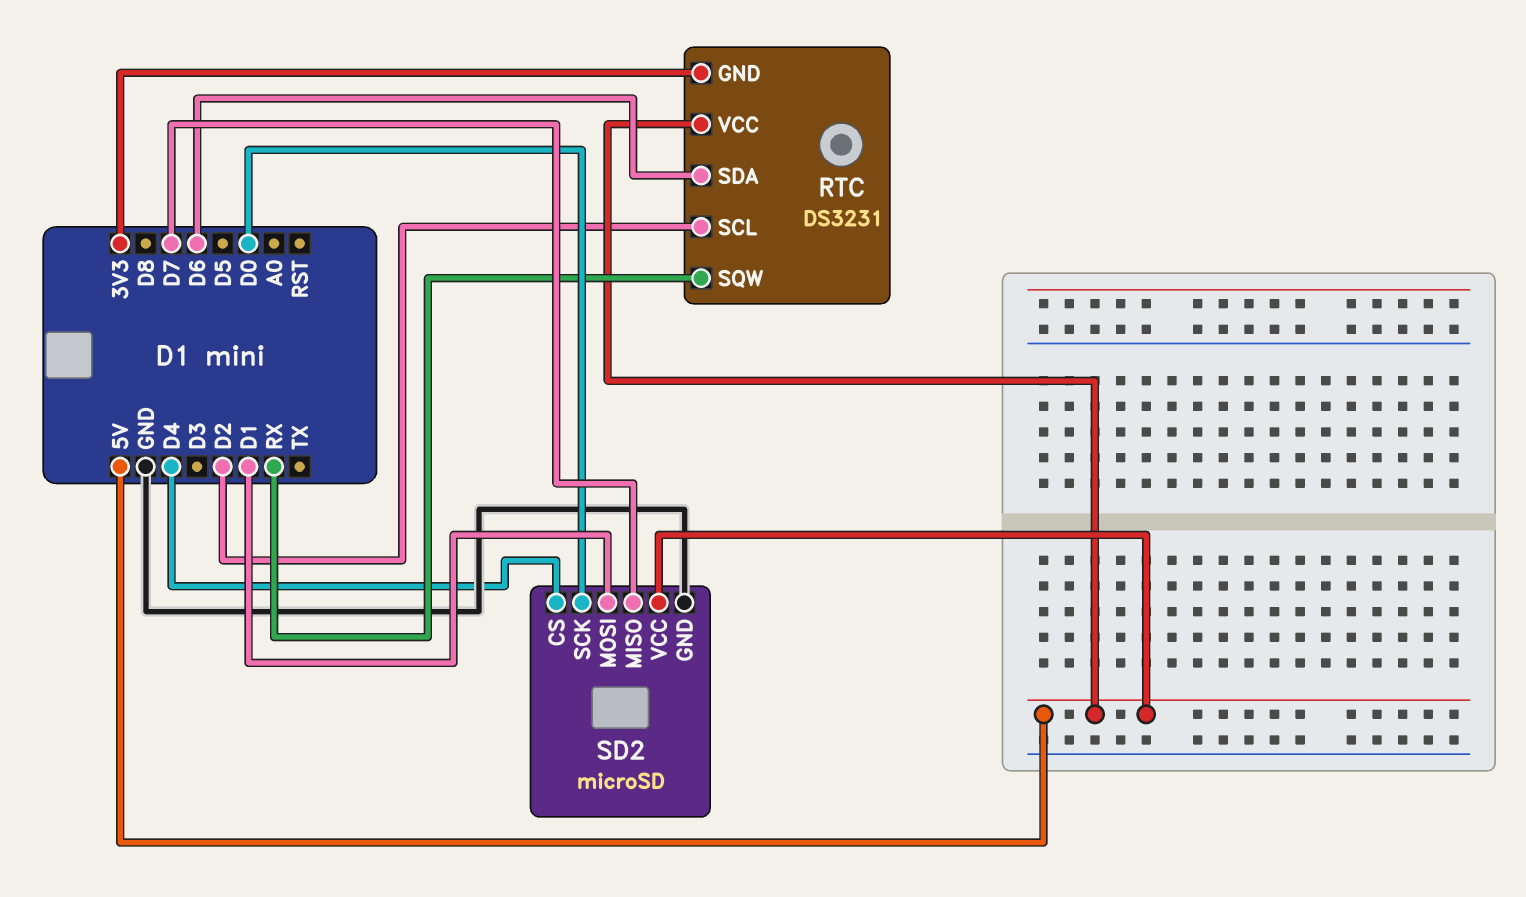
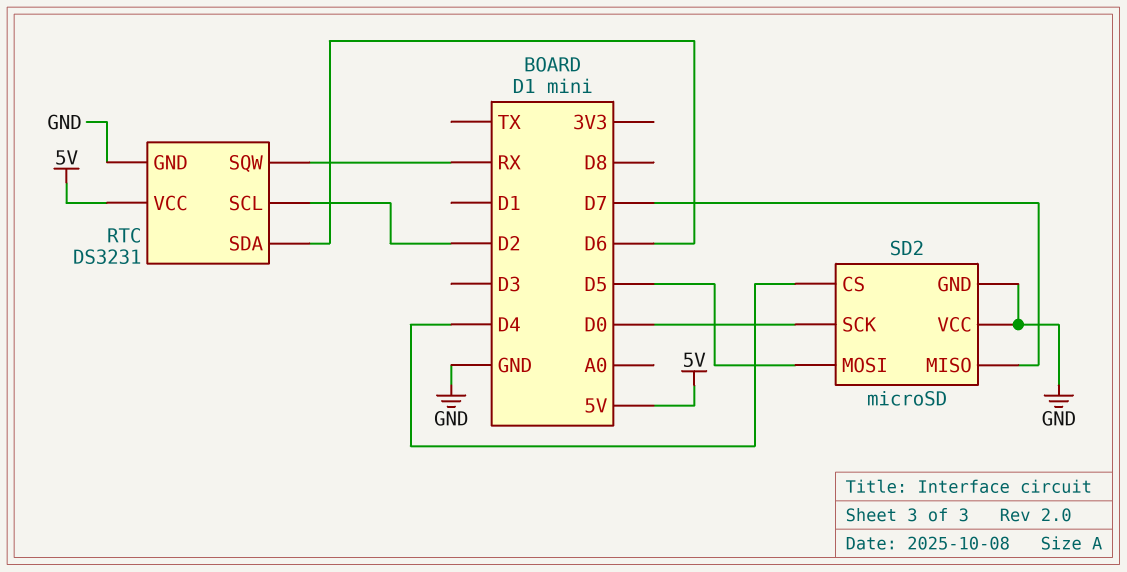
RTC pin GND: 3V3 -> GND
SD2 pin MOSI: D1 -> D5
SD2 pin VCC: 5V -> GND

